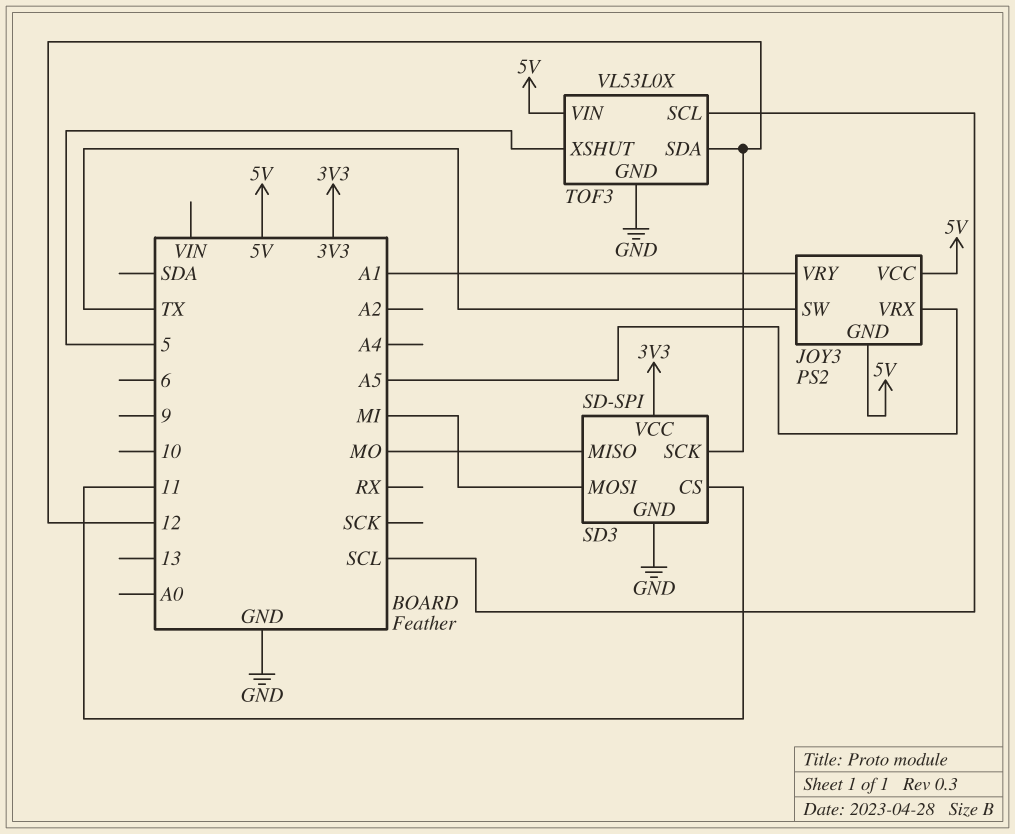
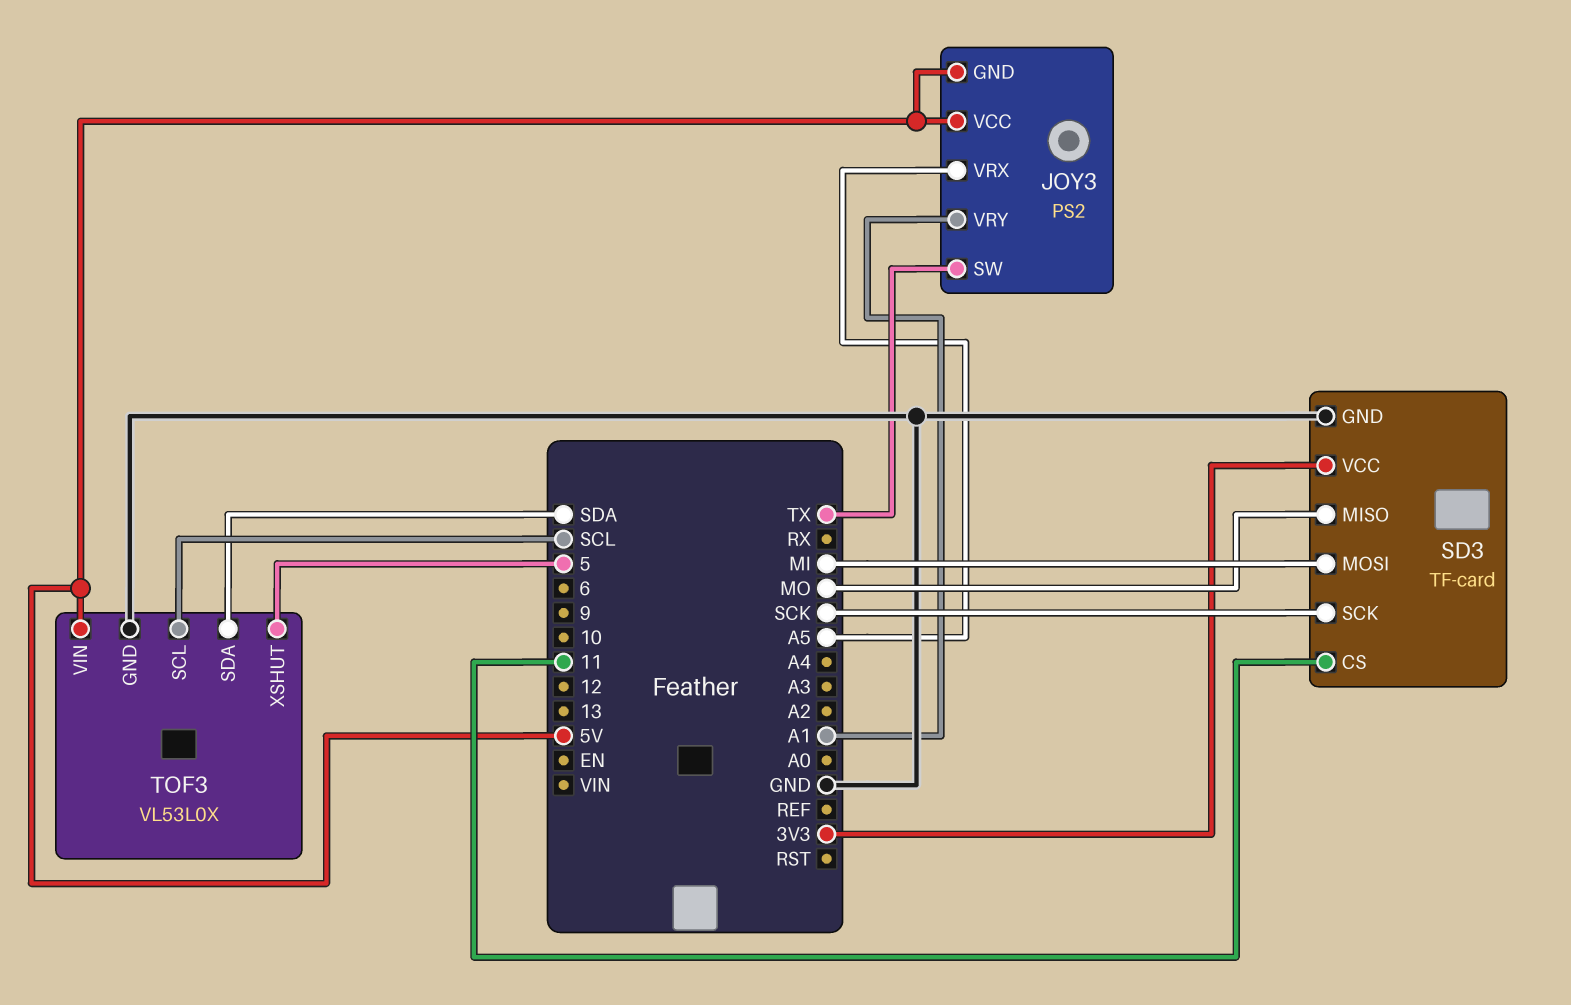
SD3: SD-SPI -> TF-card
SD3 pin SCK: 12 -> SCK
TOF3 pin SDA: 12 -> SDA

